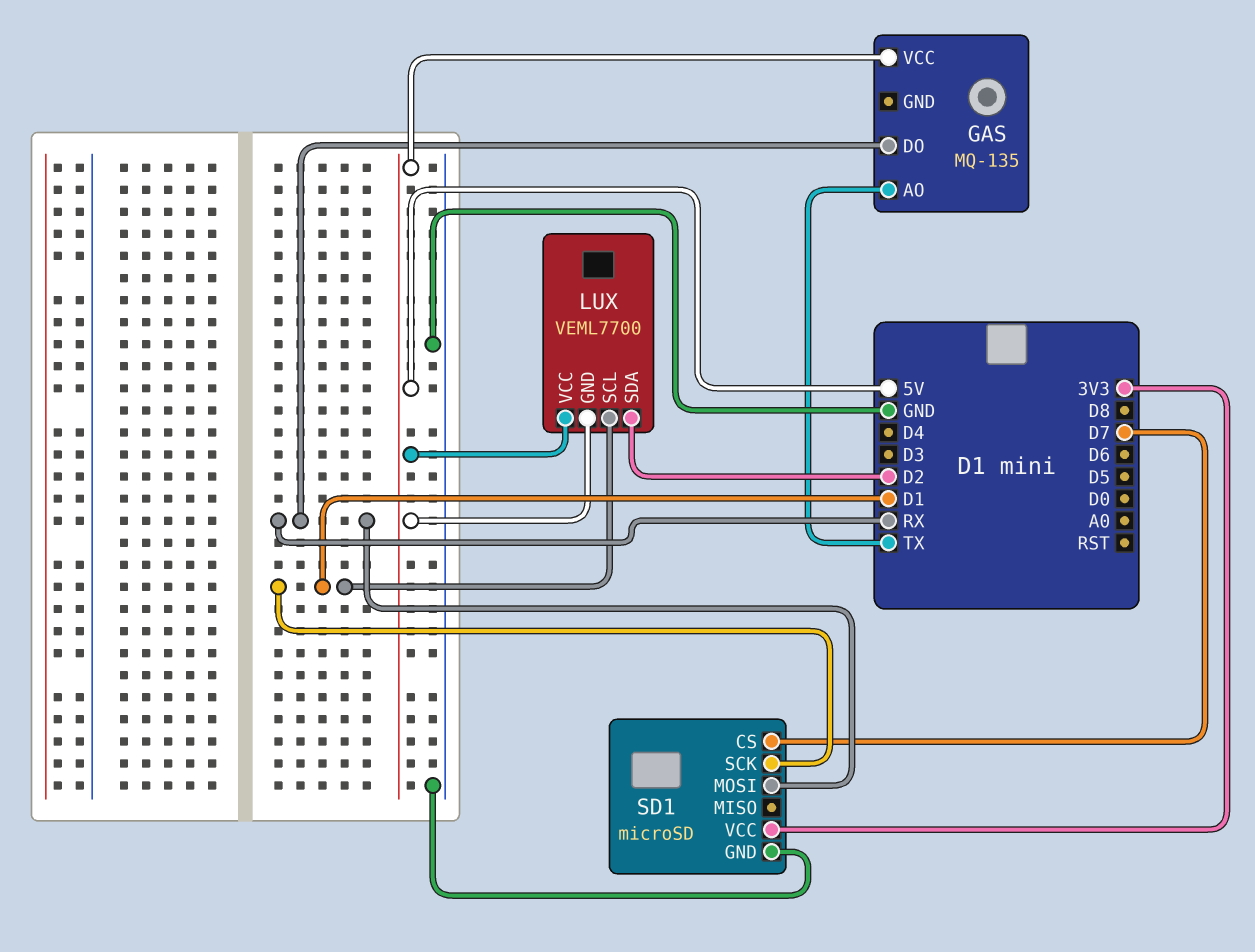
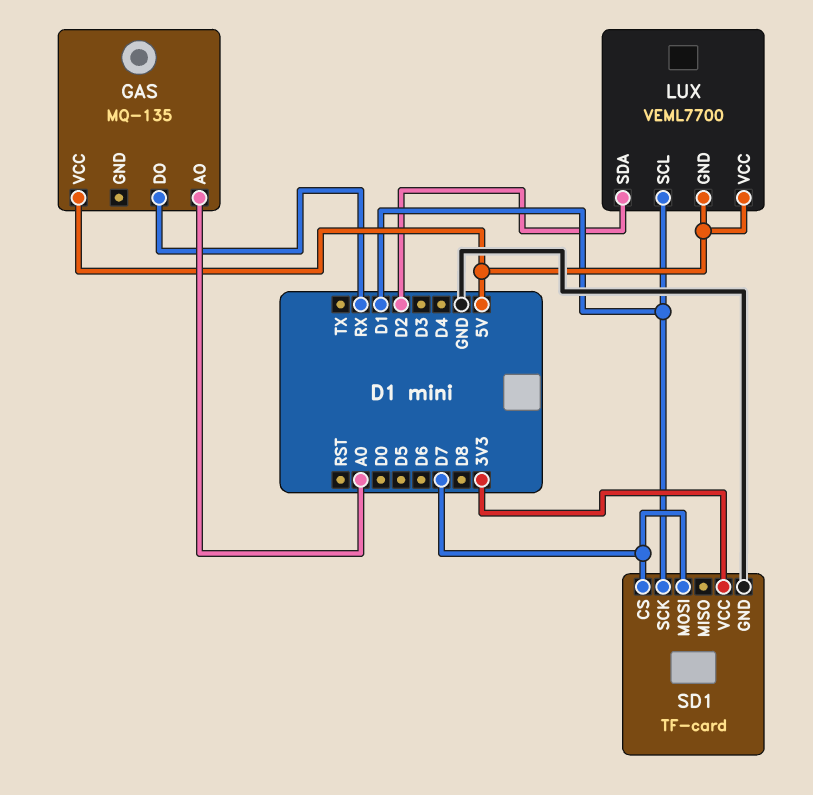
GAS pin AO: TX -> A0
SD1: microSD -> TF-card
SD1 pin MOSI: RX -> D7

